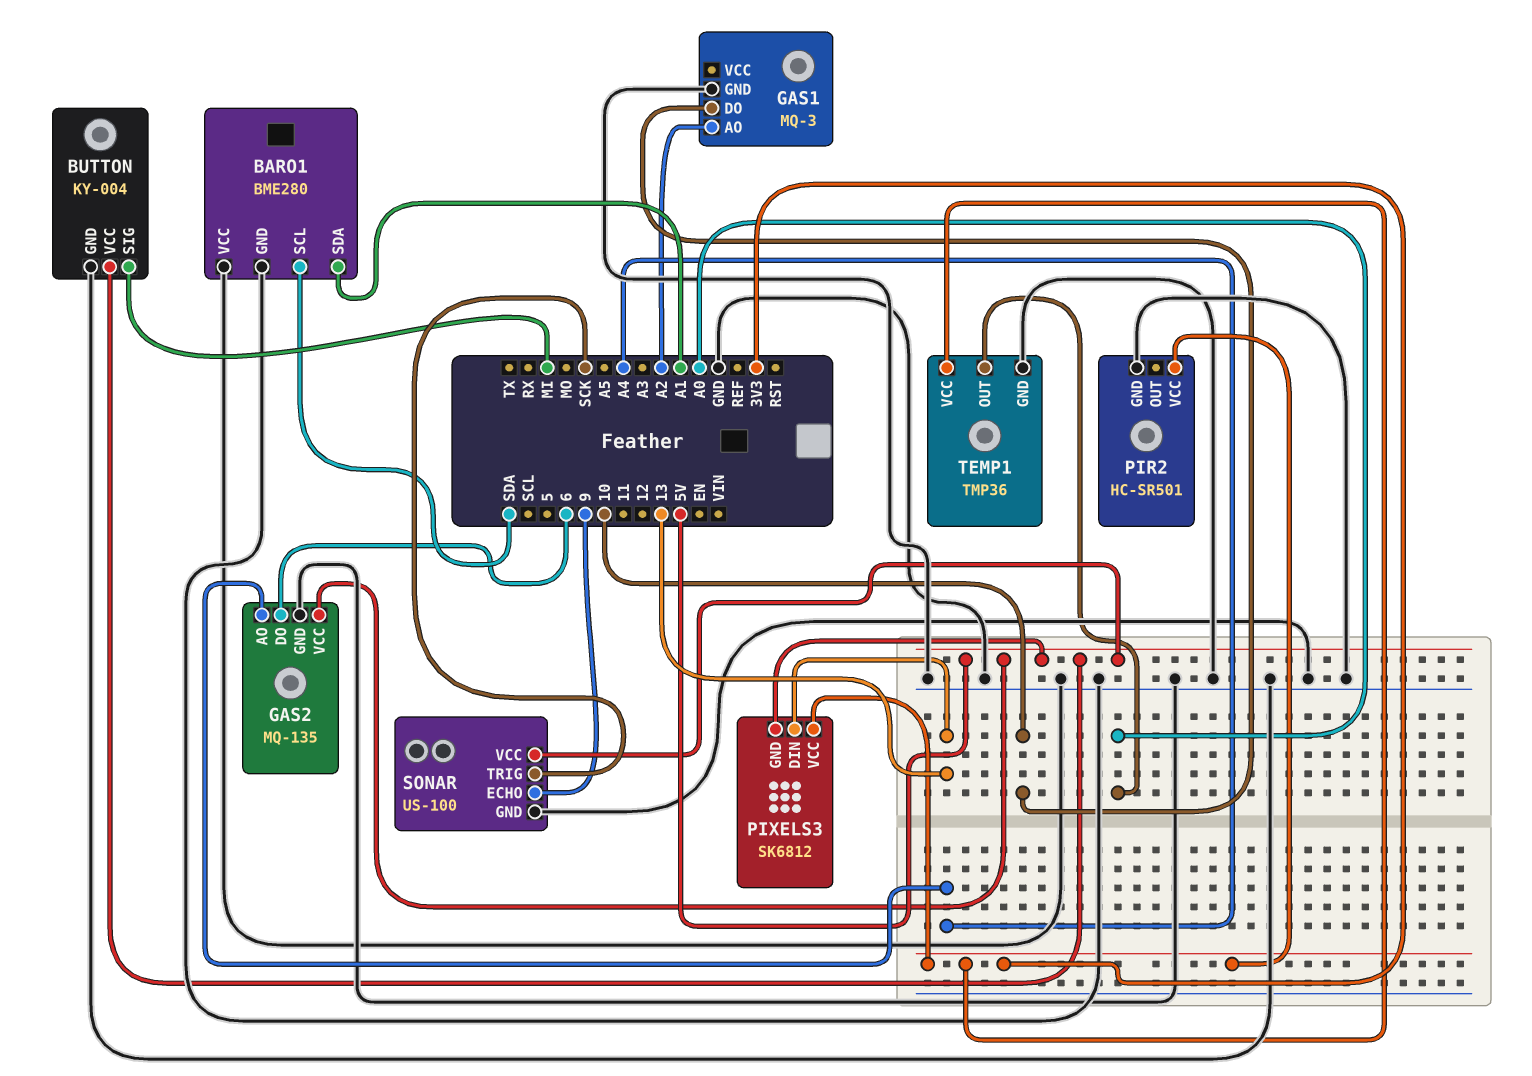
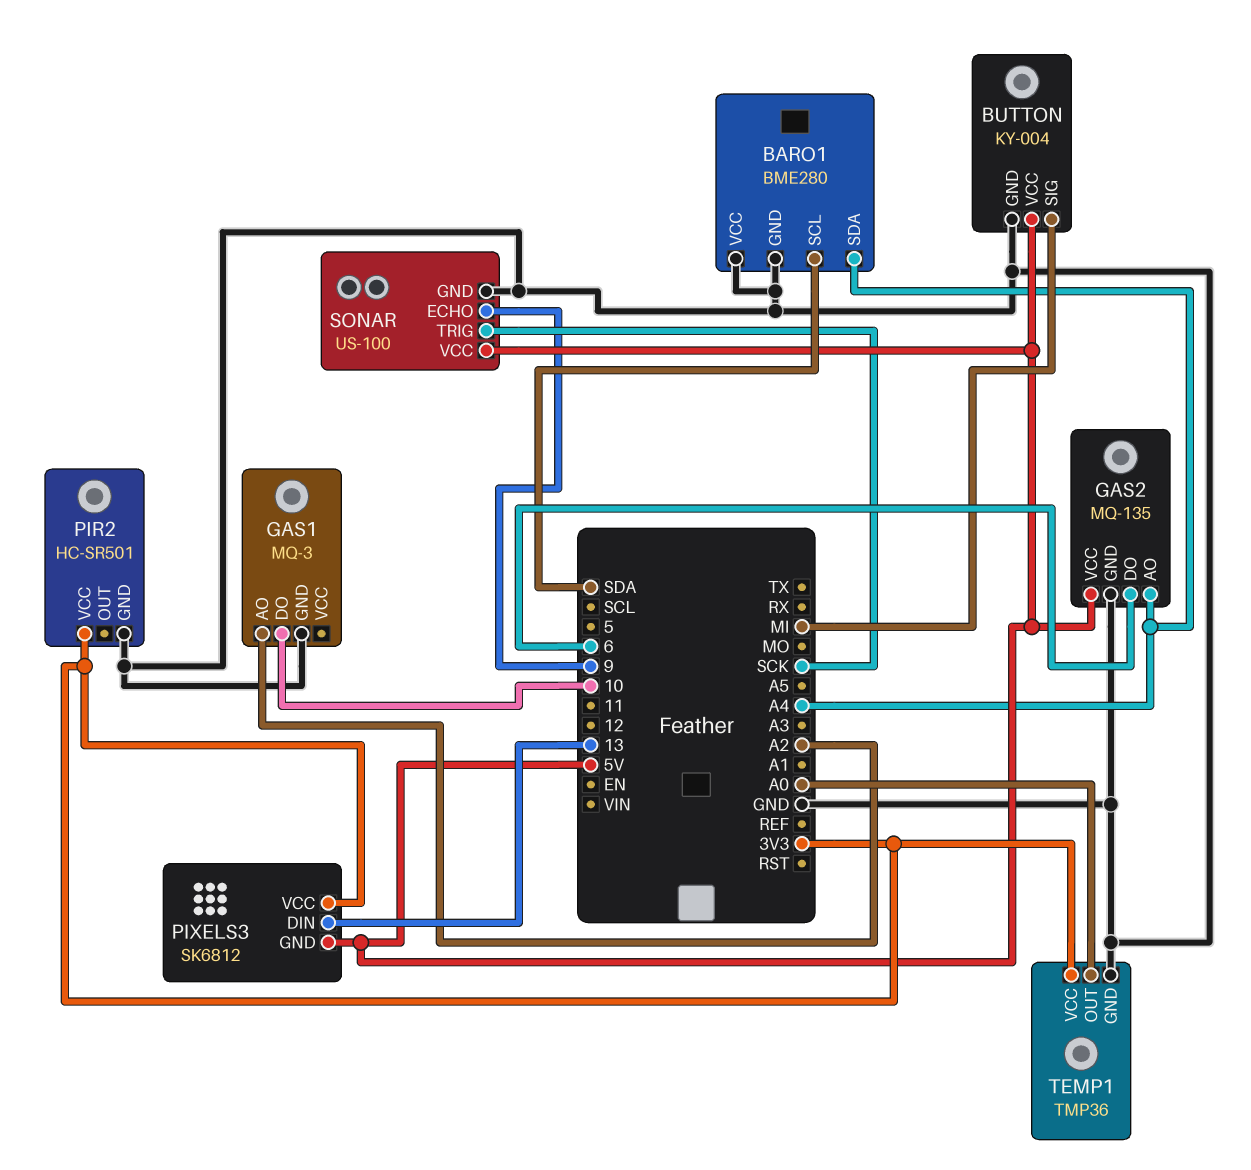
BARO1 pin SDA: A1 -> A4

